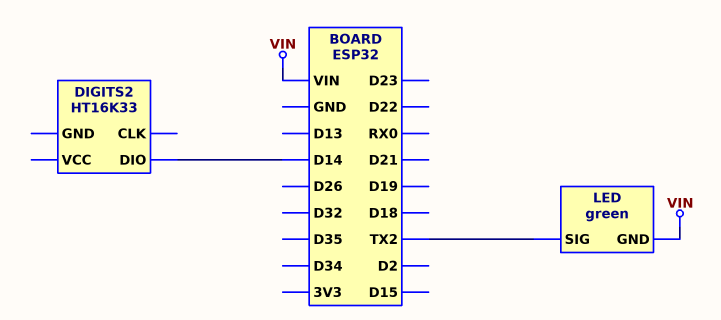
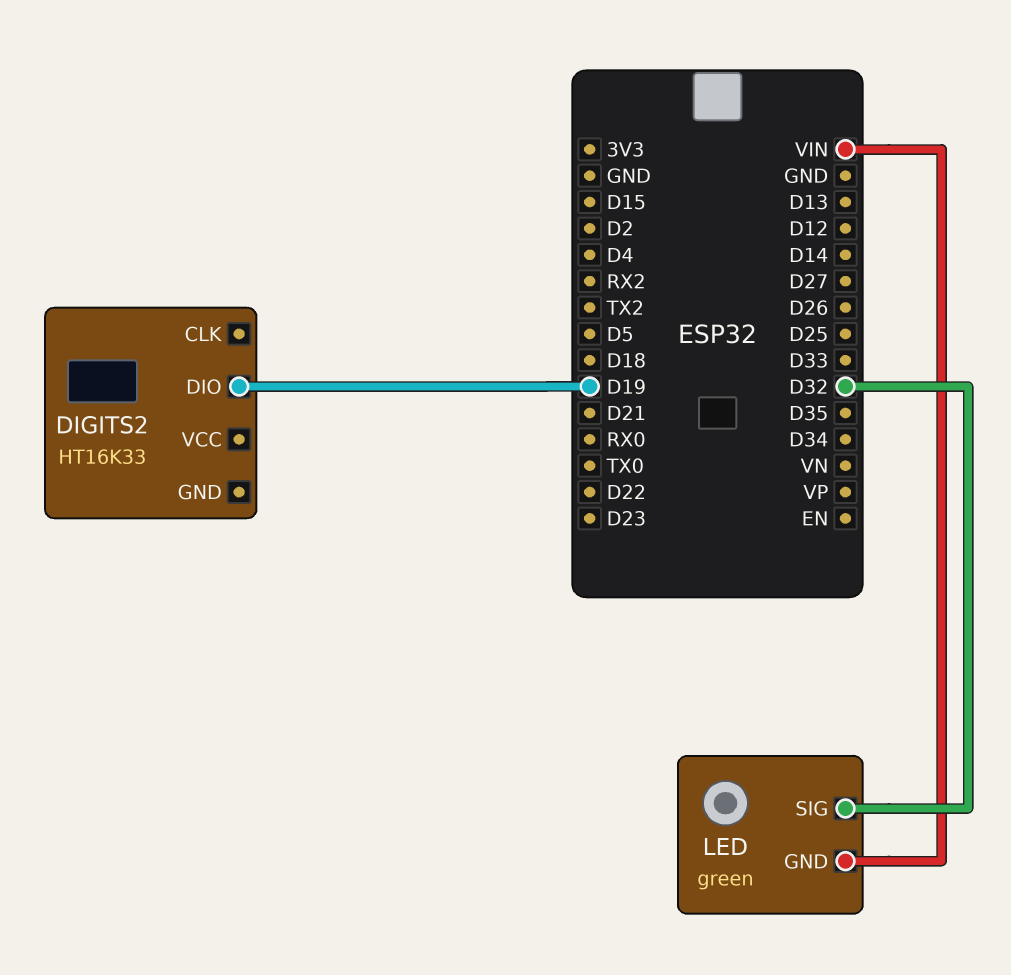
DIGITS2 pin DIO: D14 -> D19
LED pin SIG: TX2 -> D32

